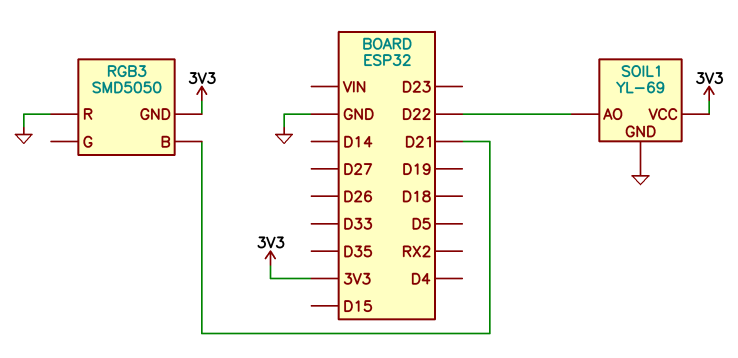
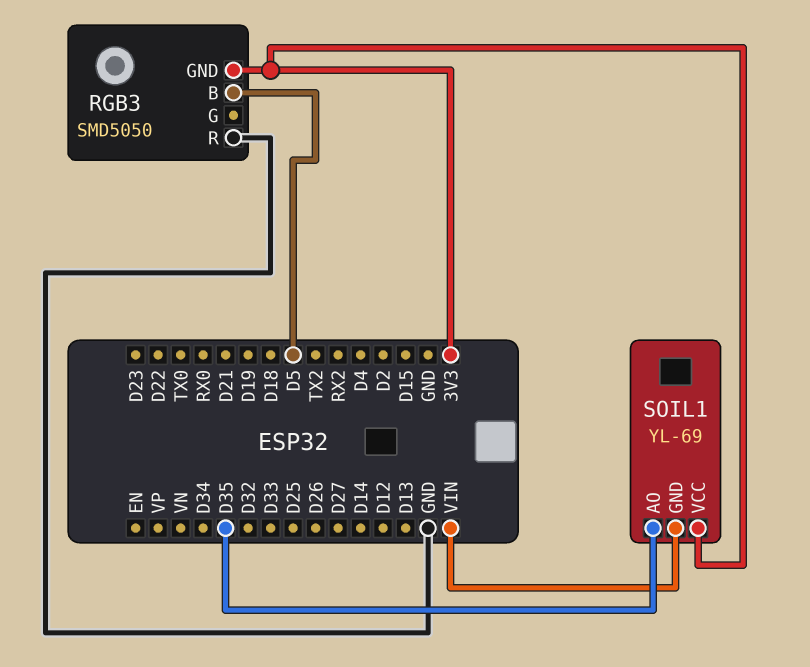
RGB3 pin B: D21 -> D5
SOIL1 pin AO: D22 -> D35
SOIL1 pin GND: GND -> VIN

